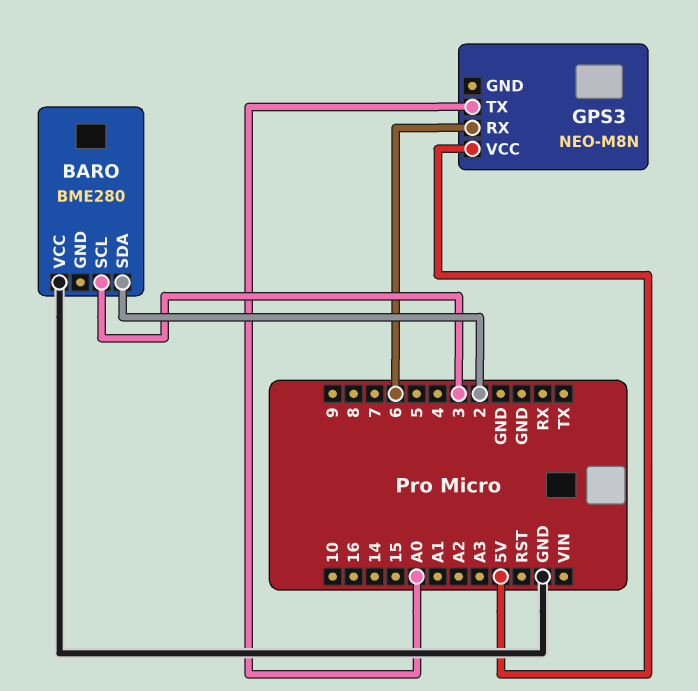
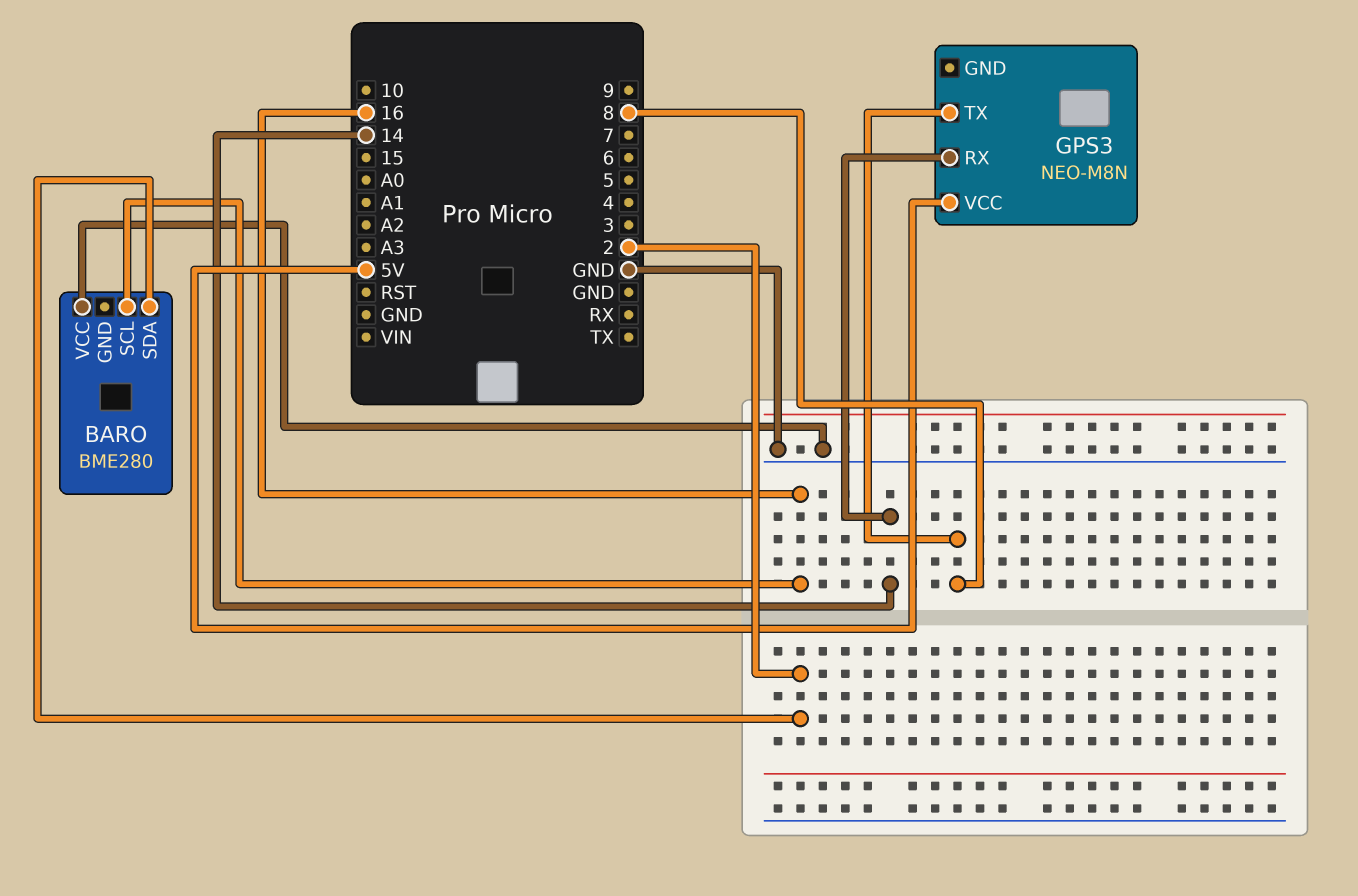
BARO pin SCL: 3 -> 16
GPS3 pin RX: 6 -> 14
GPS3 pin TX: A0 -> 8

